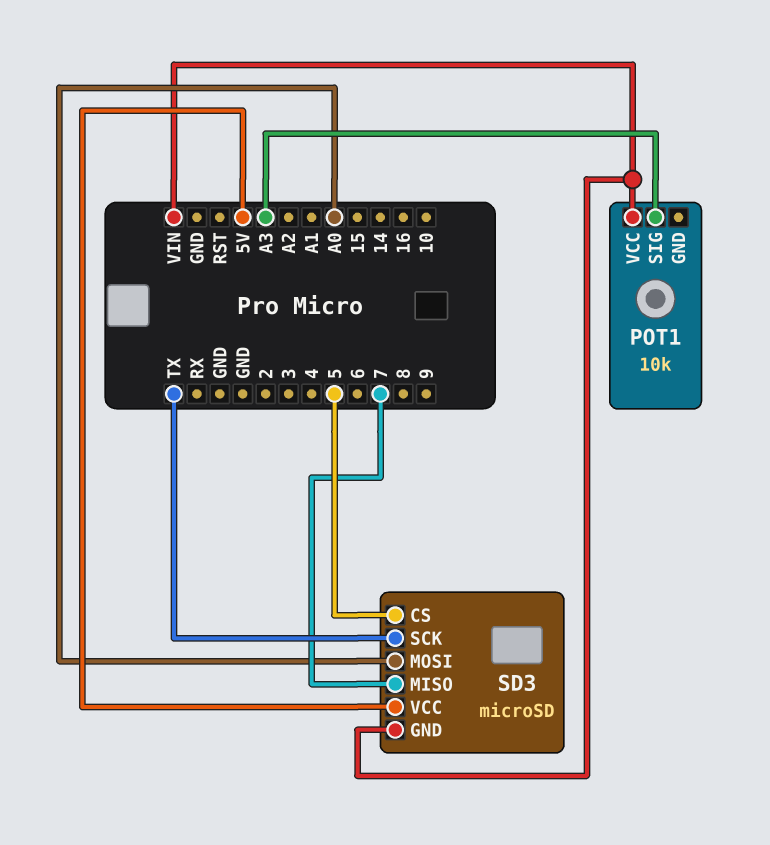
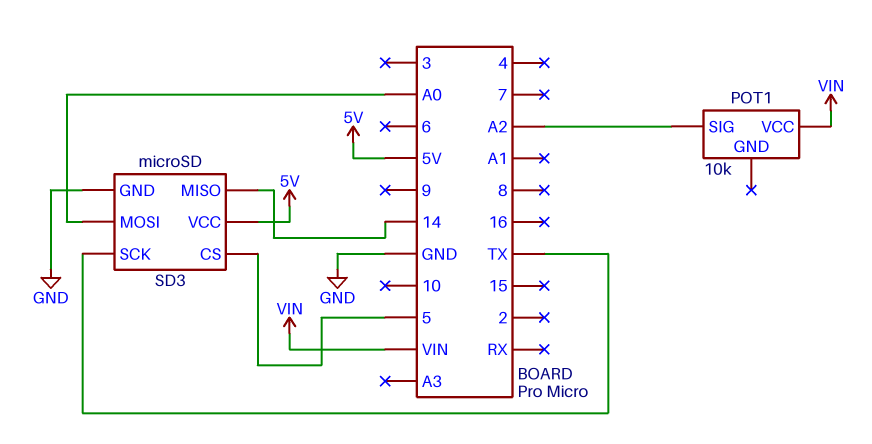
POT1 pin SIG: A3 -> A2
SD3 pin GND: VIN -> GND
SD3 pin MISO: 7 -> 14

